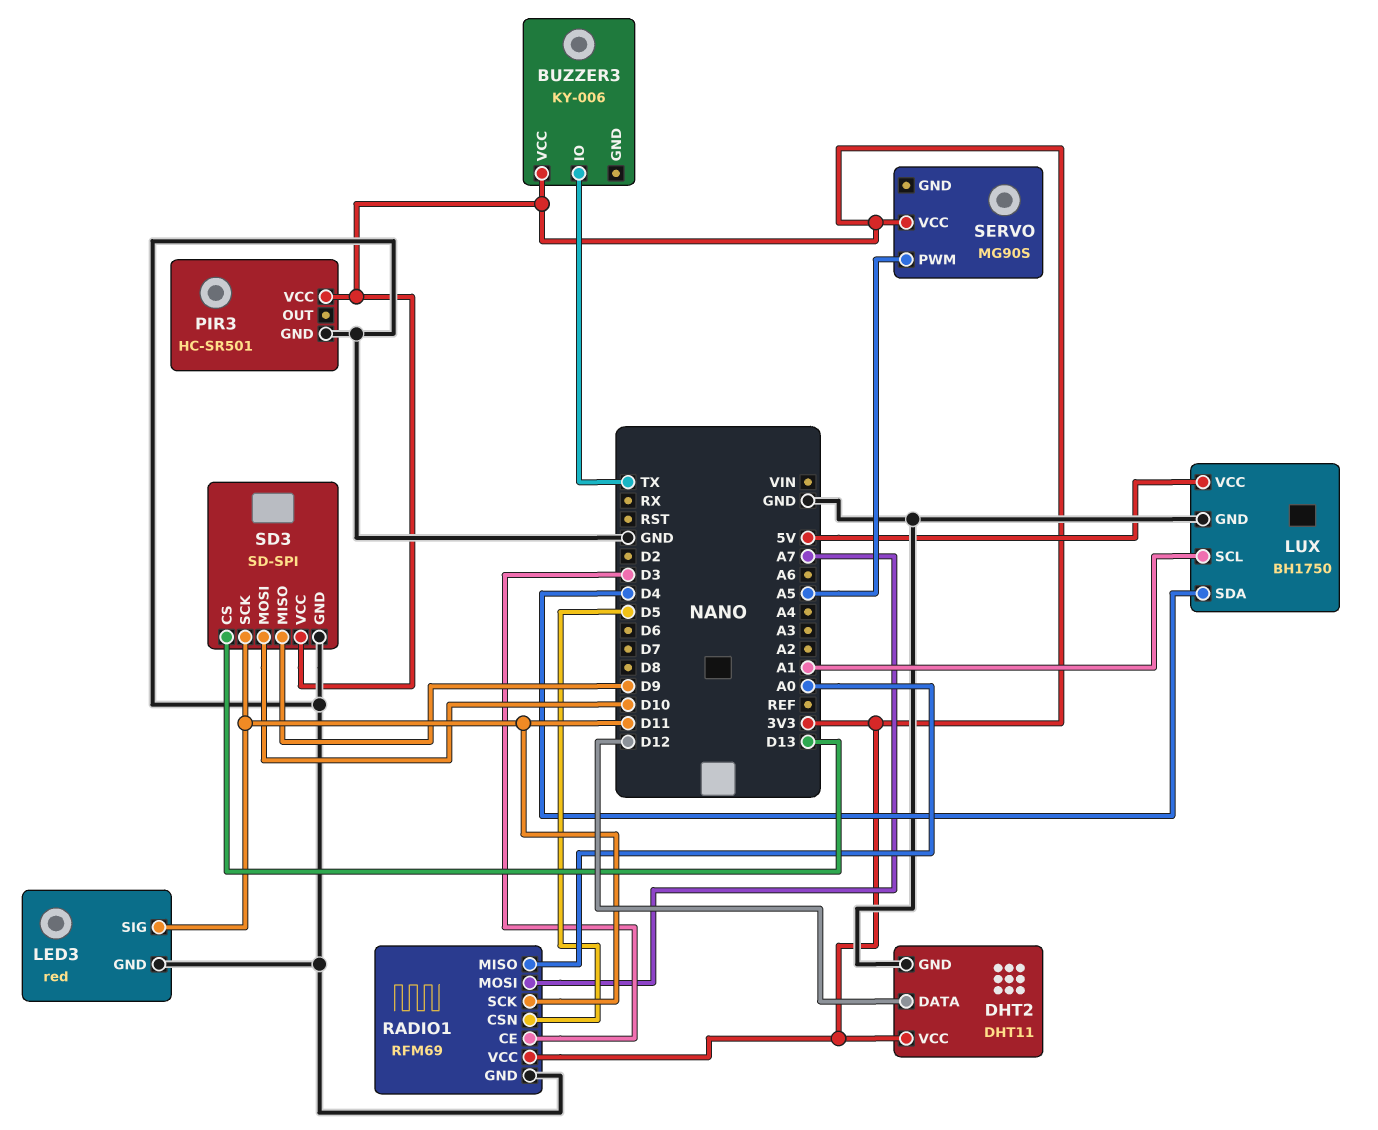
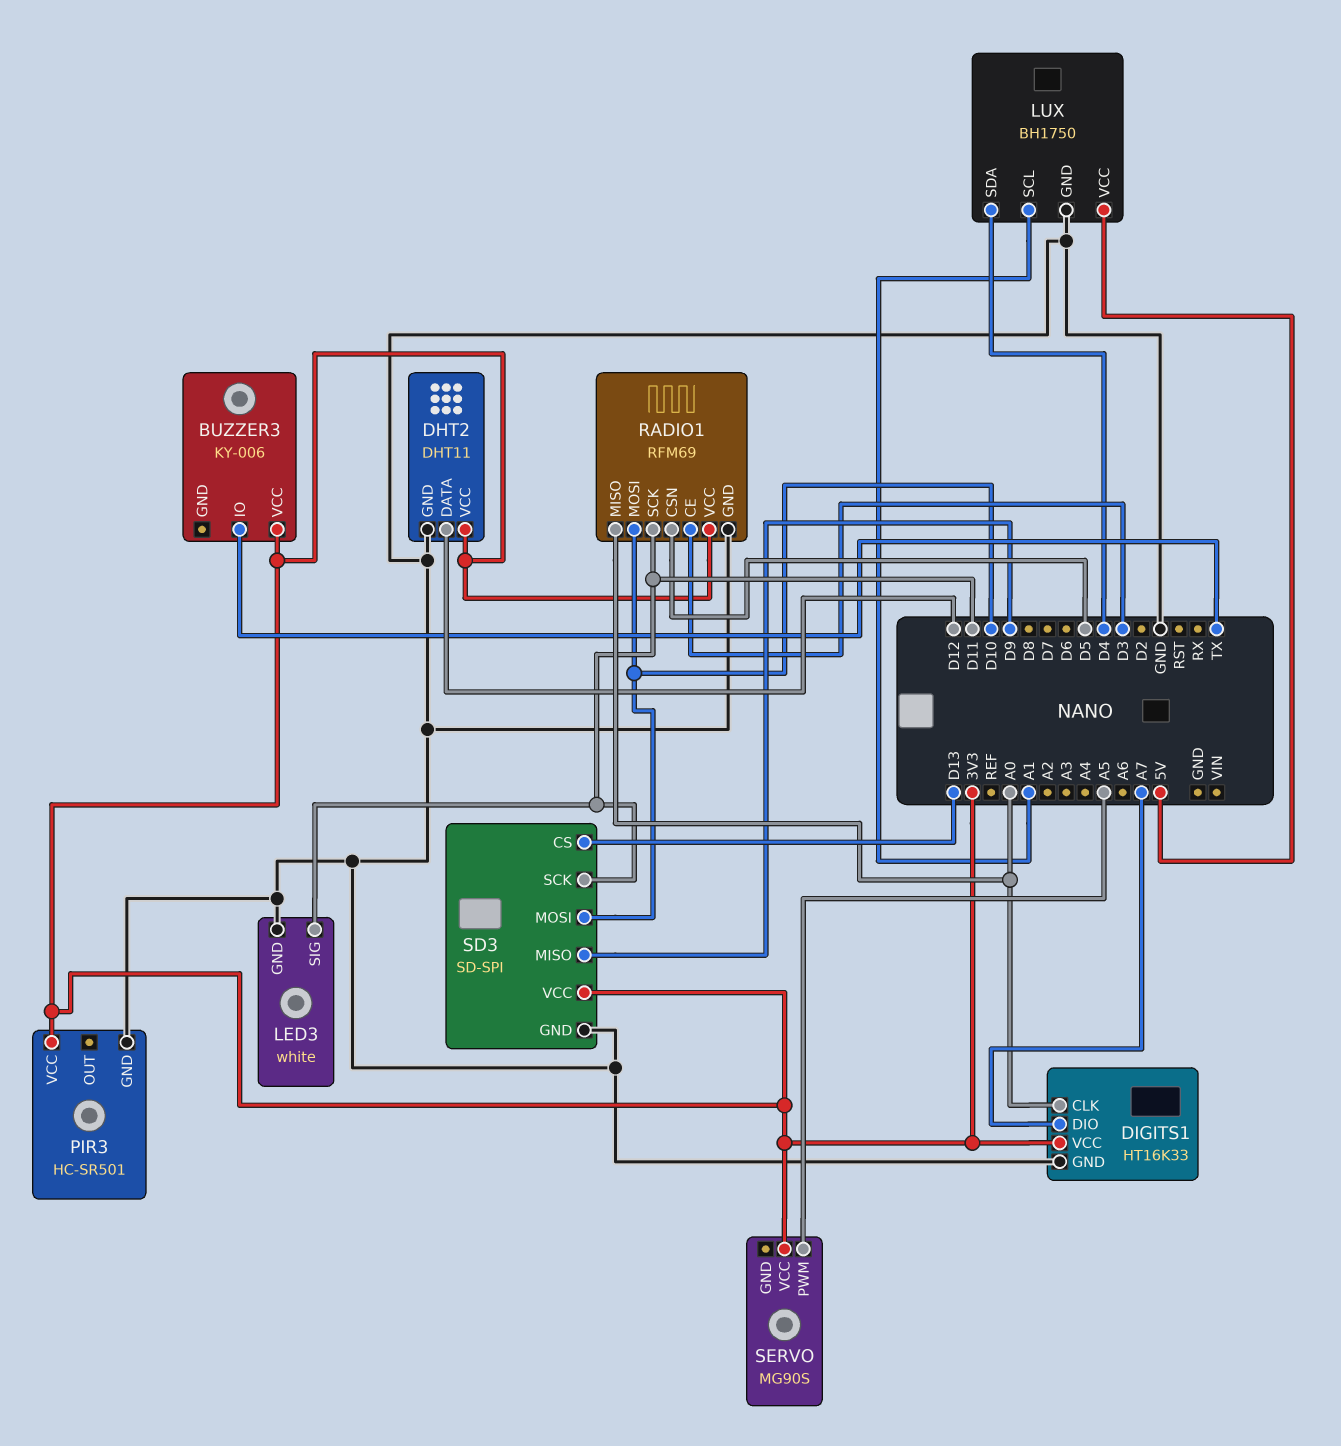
DIGITS1: none -> HT16K33
DIGITS1 pin CLK: none -> A0
DIGITS1 pin DIO: none -> A7
DIGITS1 pin GND: none -> GND
DIGITS1 pin VCC: none -> 3V3
LED3: red -> white
RADIO1 pin MOSI: A7 -> D10

